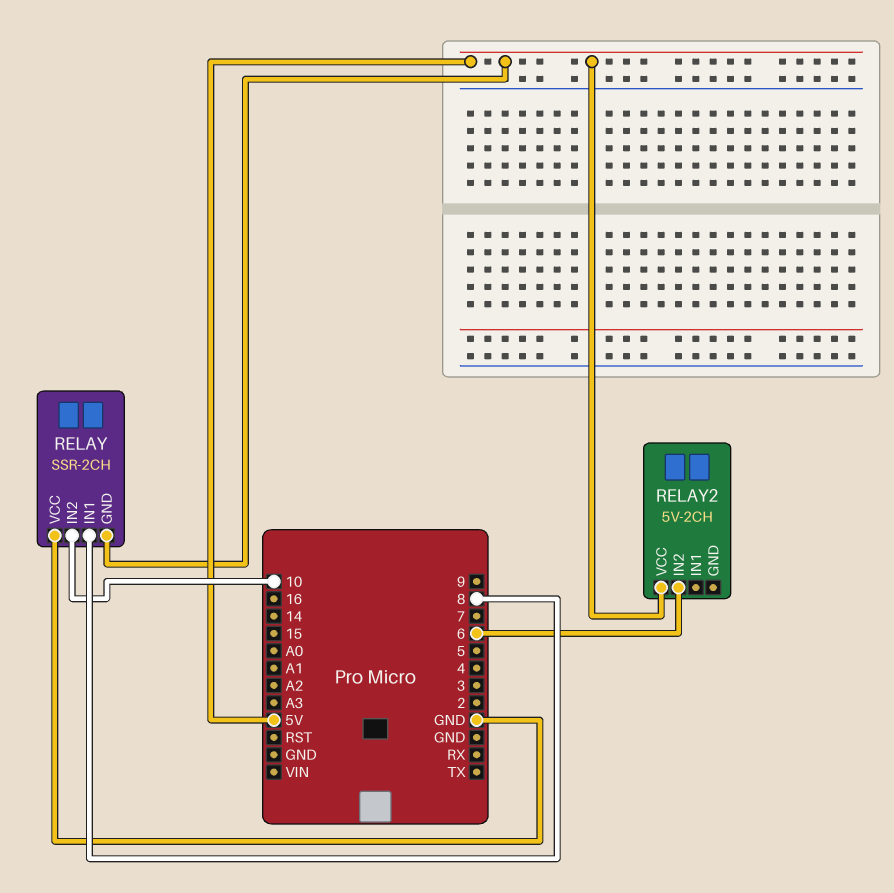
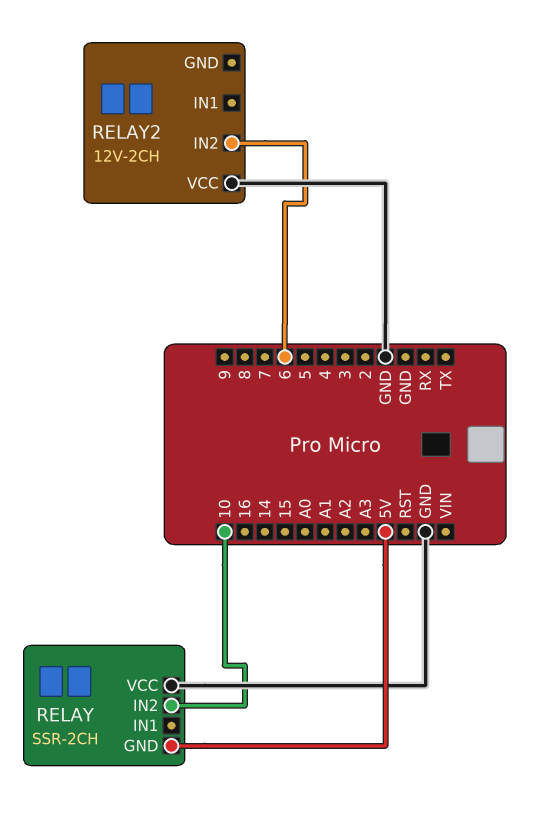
RELAY pin IN1: 8 -> none
RELAY2: 5V-2CH -> 12V-2CH
RELAY2 pin VCC: 5V -> GND

